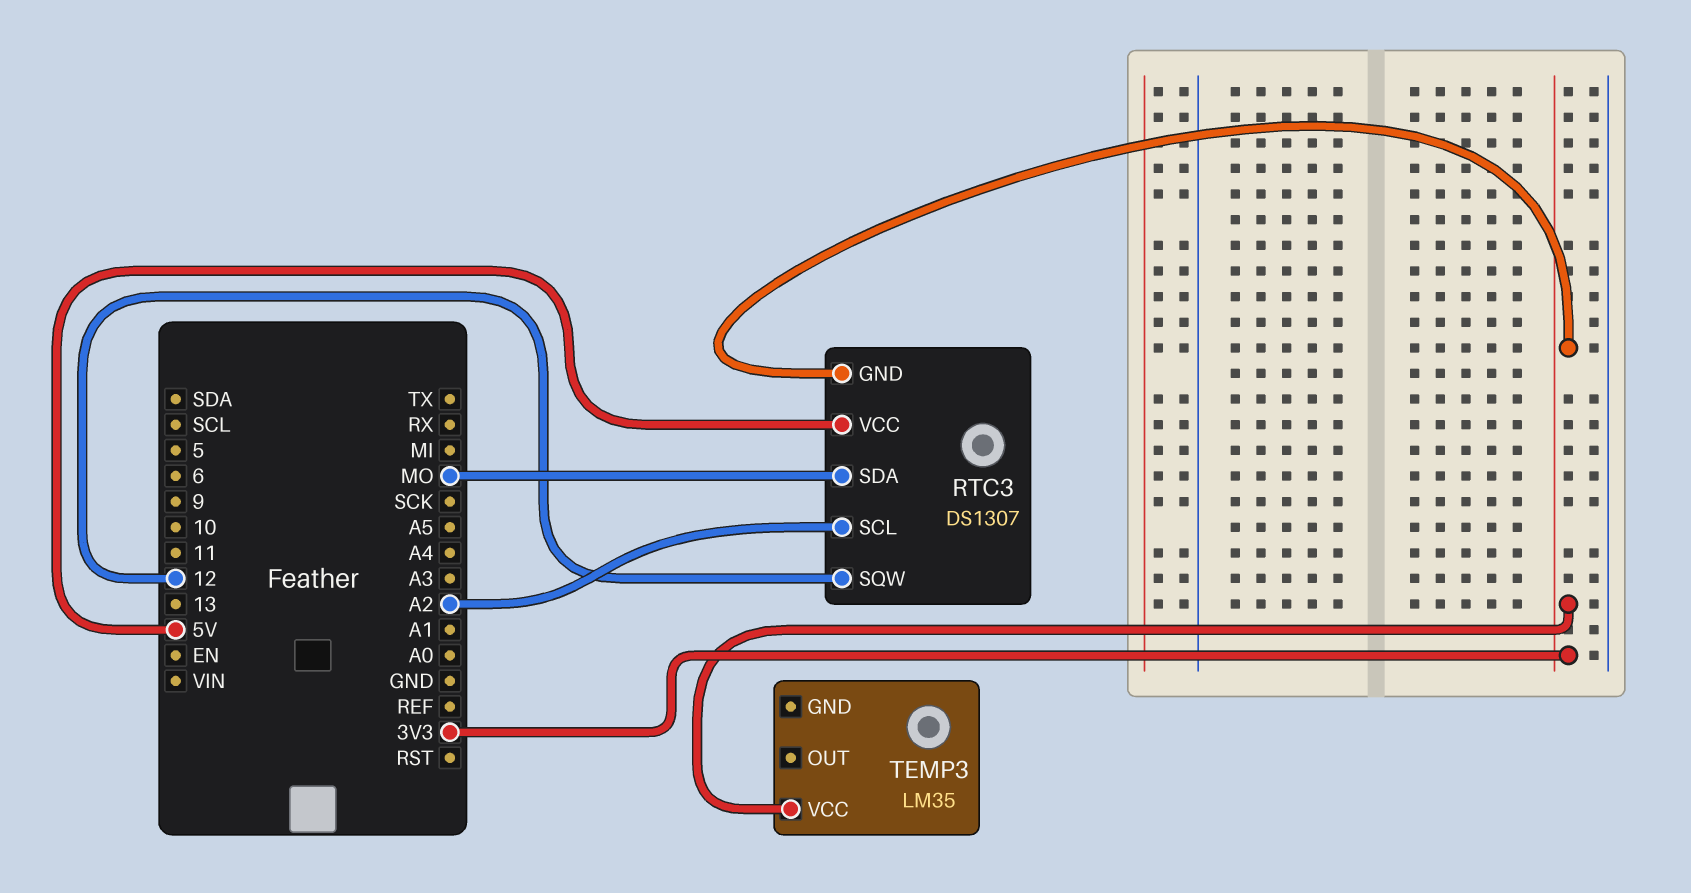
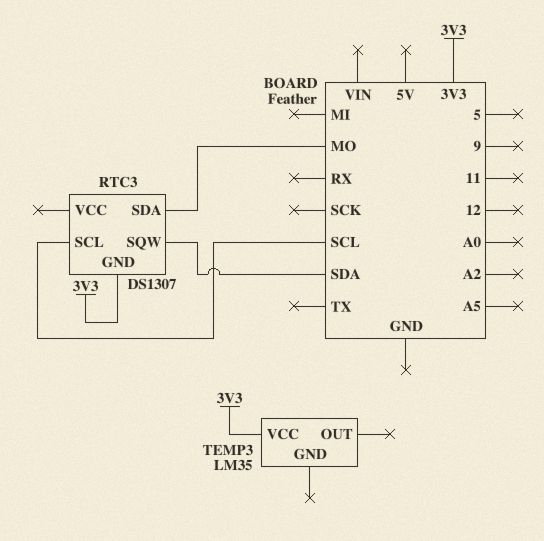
RTC3 pin SCL: A2 -> SCL
RTC3 pin SQW: 12 -> SDA
RTC3 pin VCC: 5V -> none

